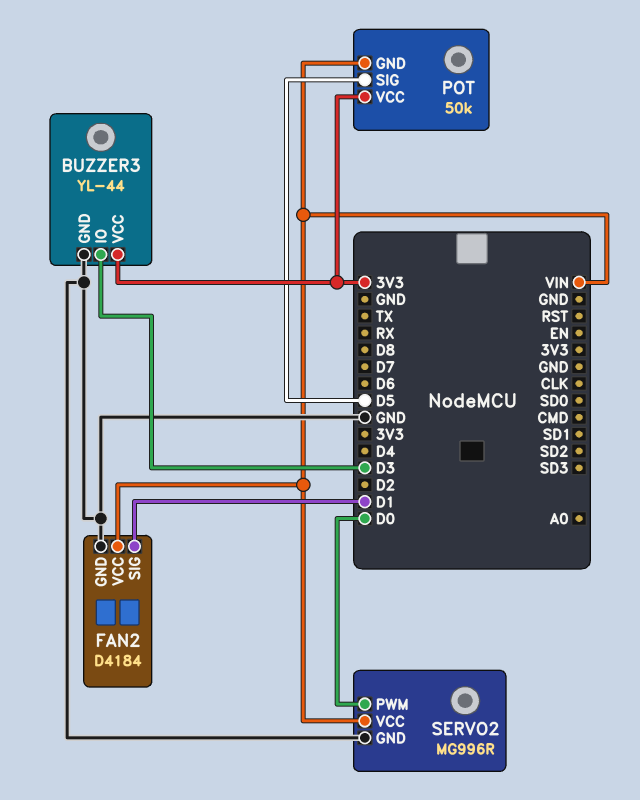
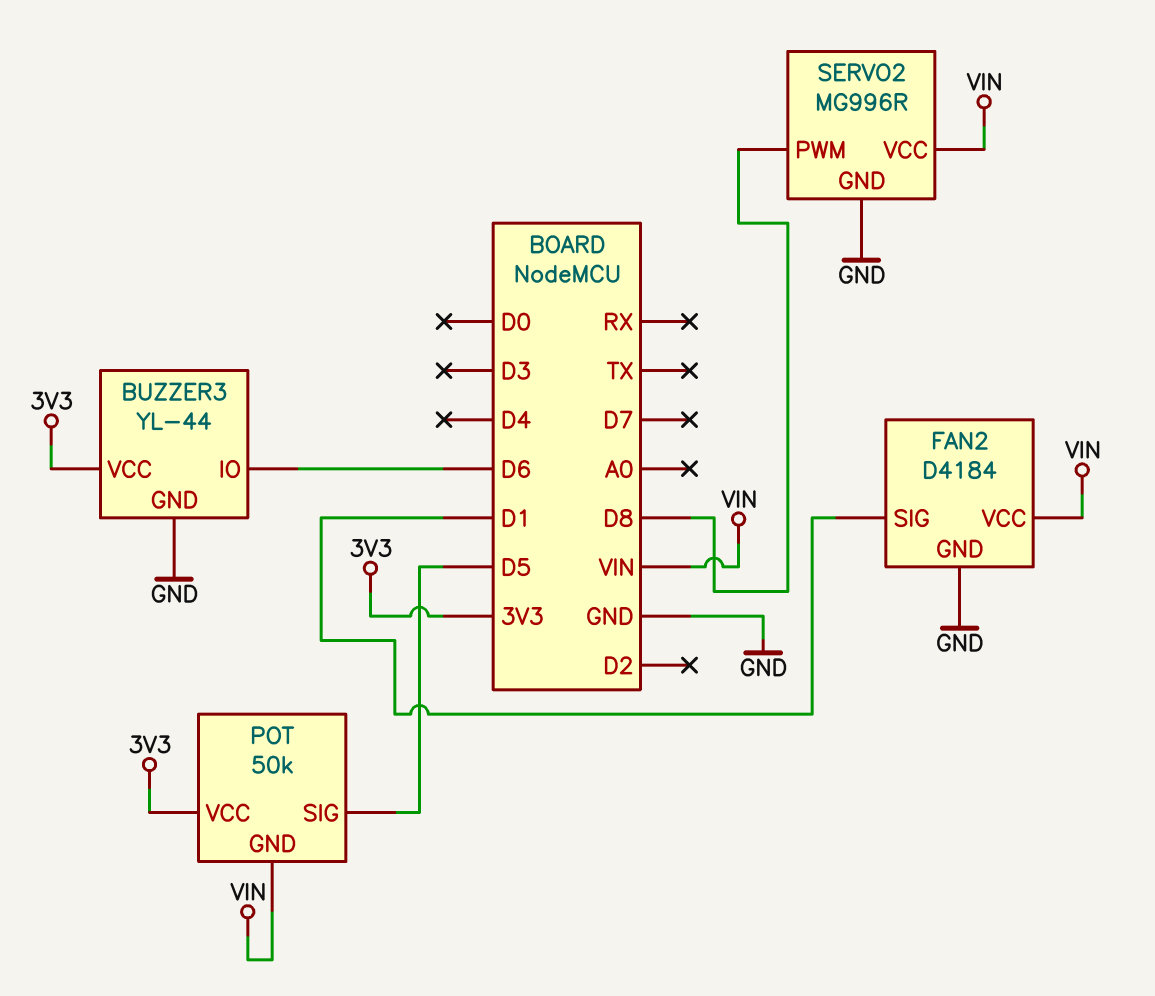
BUZZER3 pin IO: D3 -> D6
SERVO2 pin PWM: D0 -> D8

